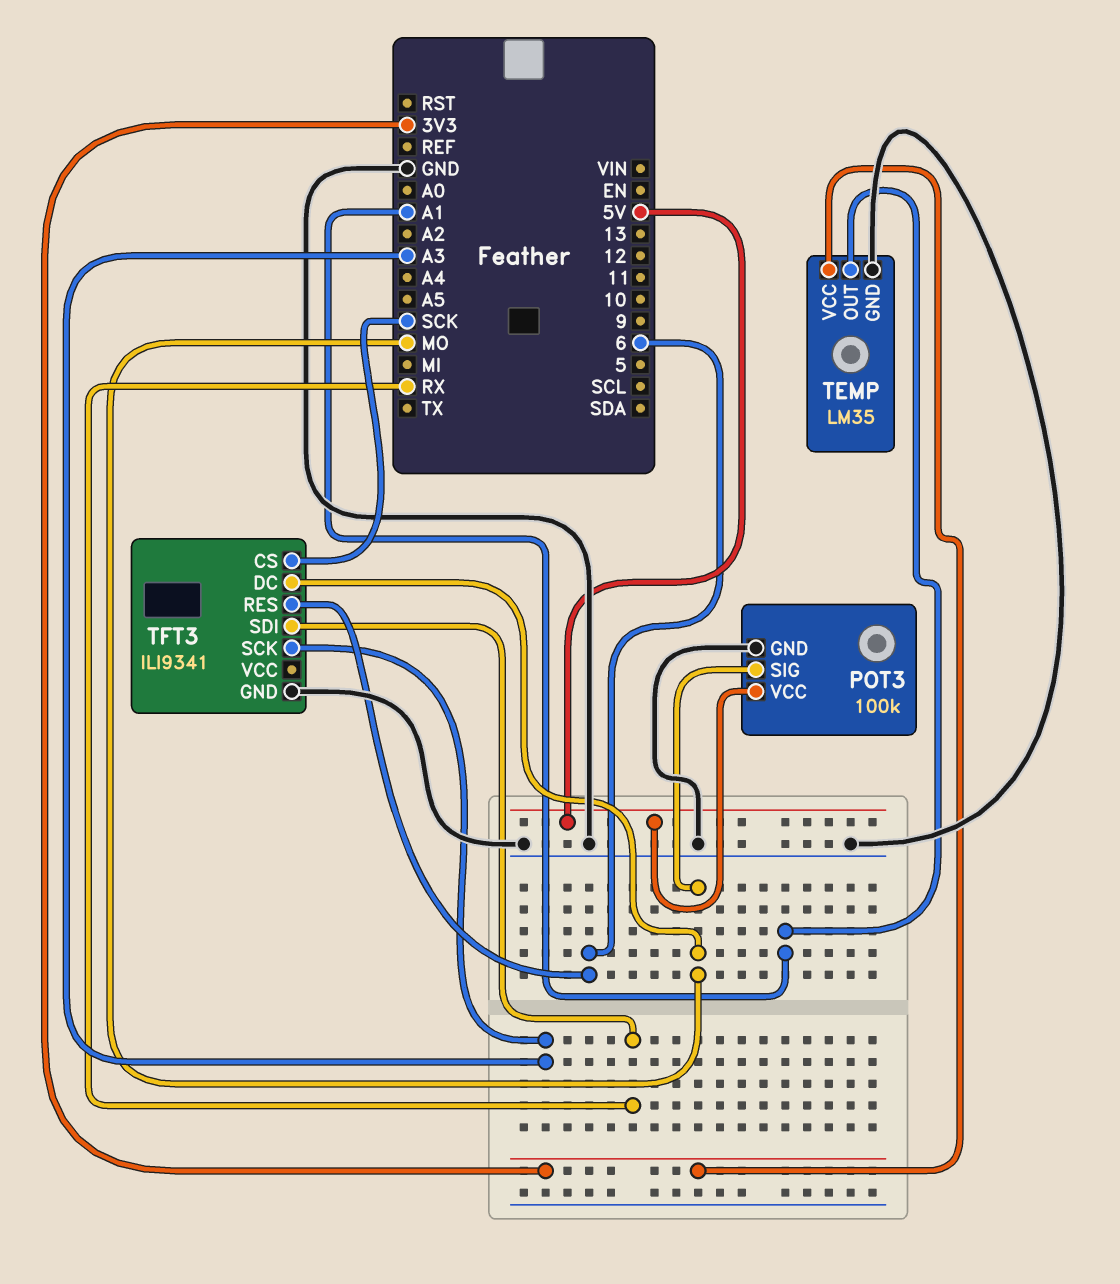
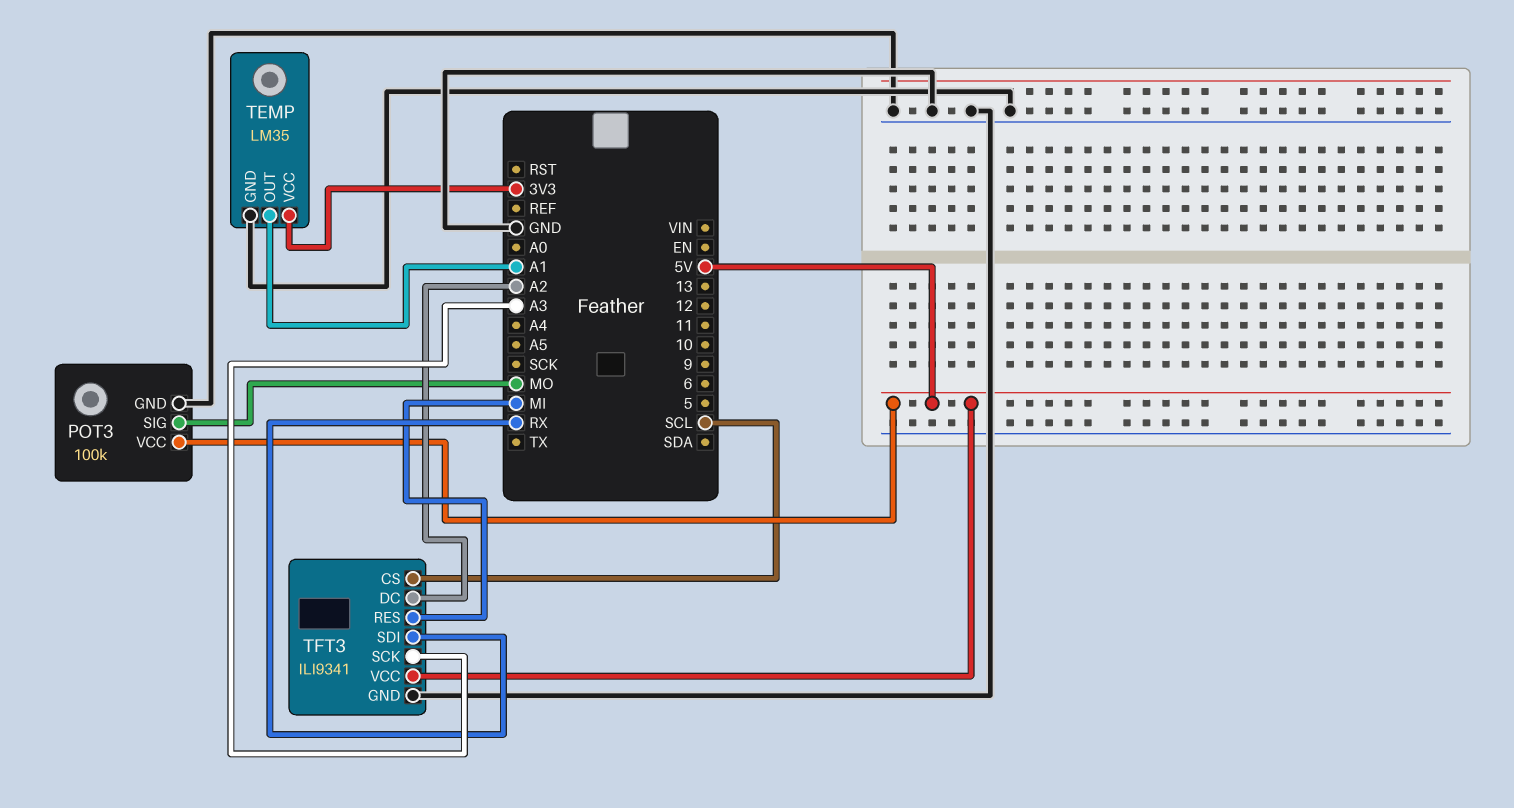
TFT3 pin CS: SCK -> SCL
TFT3 pin DC: MO -> A2
TFT3 pin RES: 6 -> MI
TFT3 pin VCC: none -> 5V

